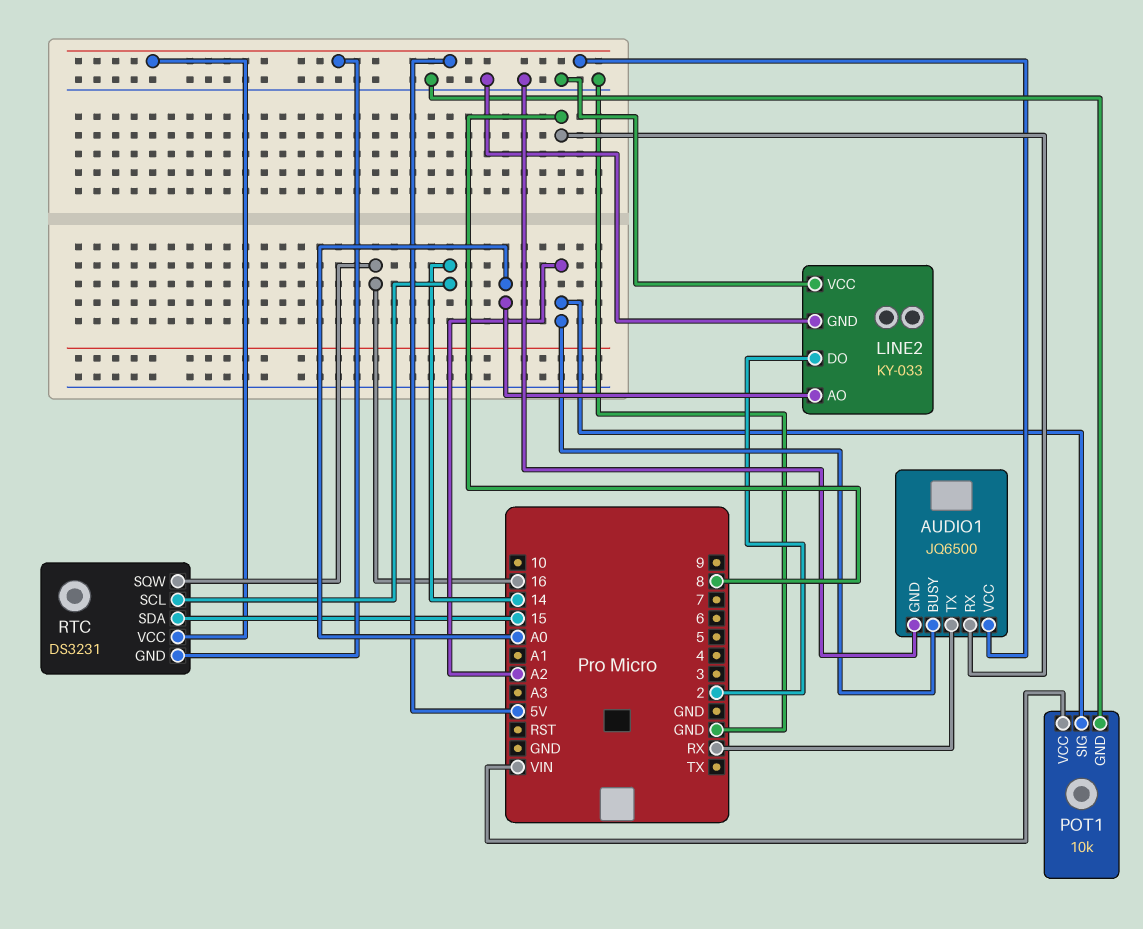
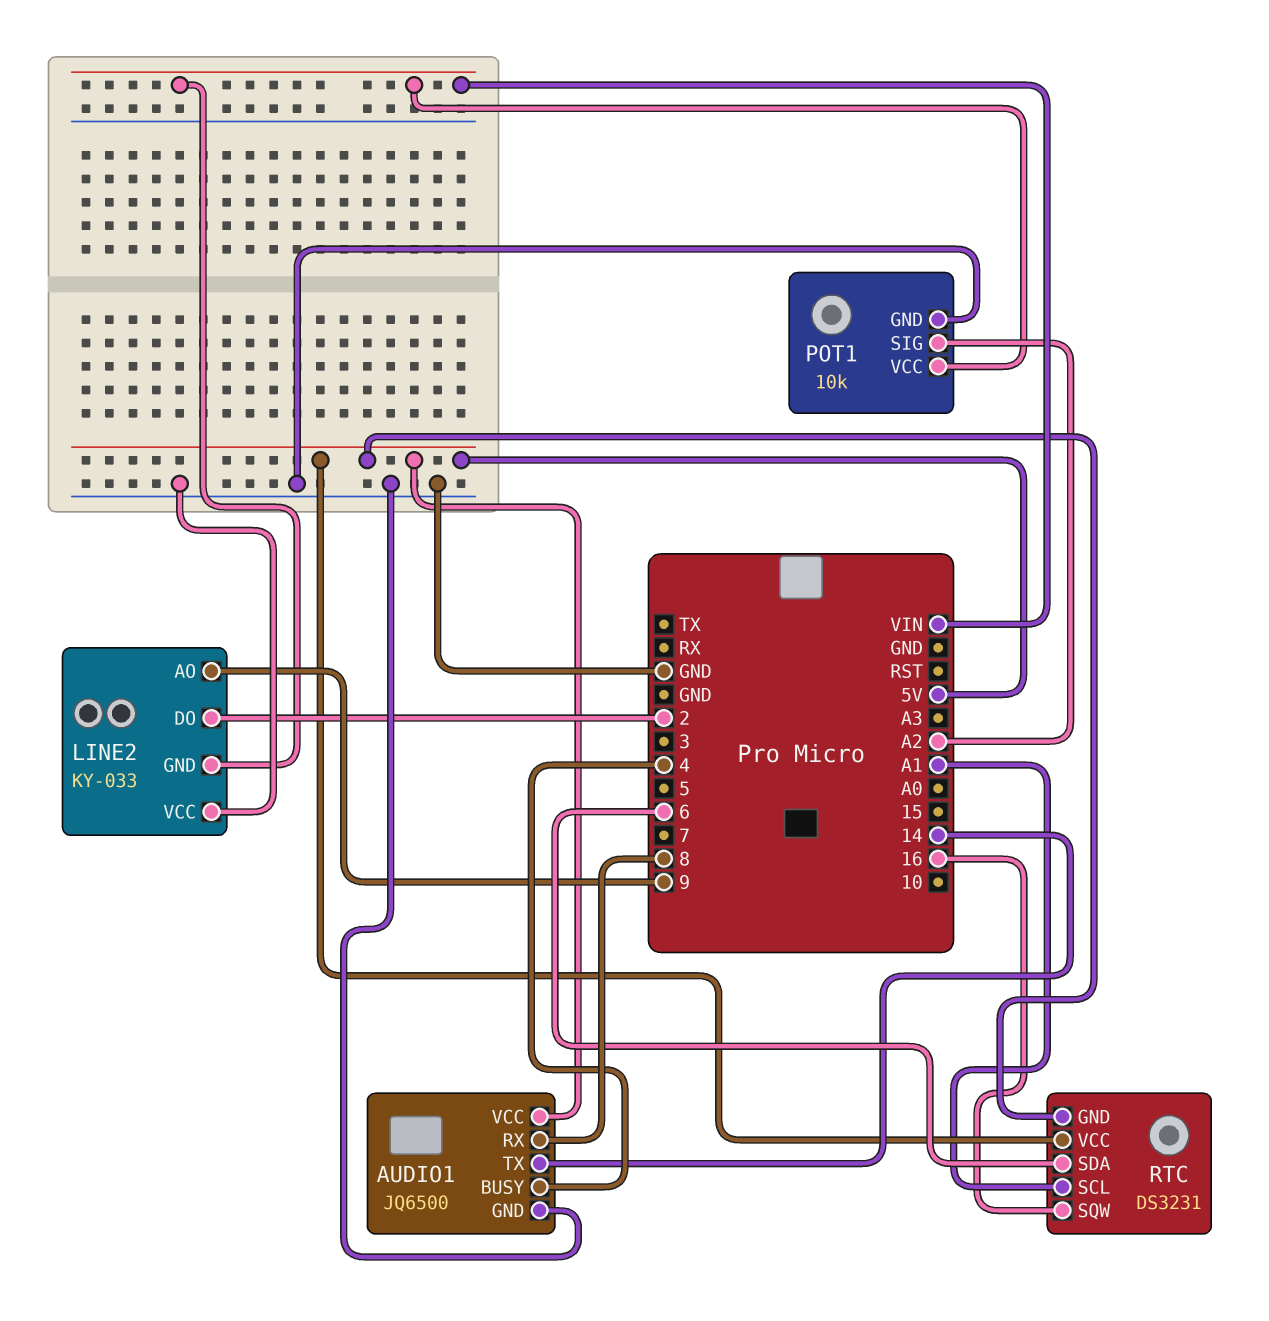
AUDIO1 pin BUSY: A2 -> 4
AUDIO1 pin TX: RX -> 14
LINE2 pin AO: A0 -> 9
LINE2 pin GND: GND -> VIN
RTC pin SCL: 14 -> A1
RTC pin SDA: 15 -> 6

